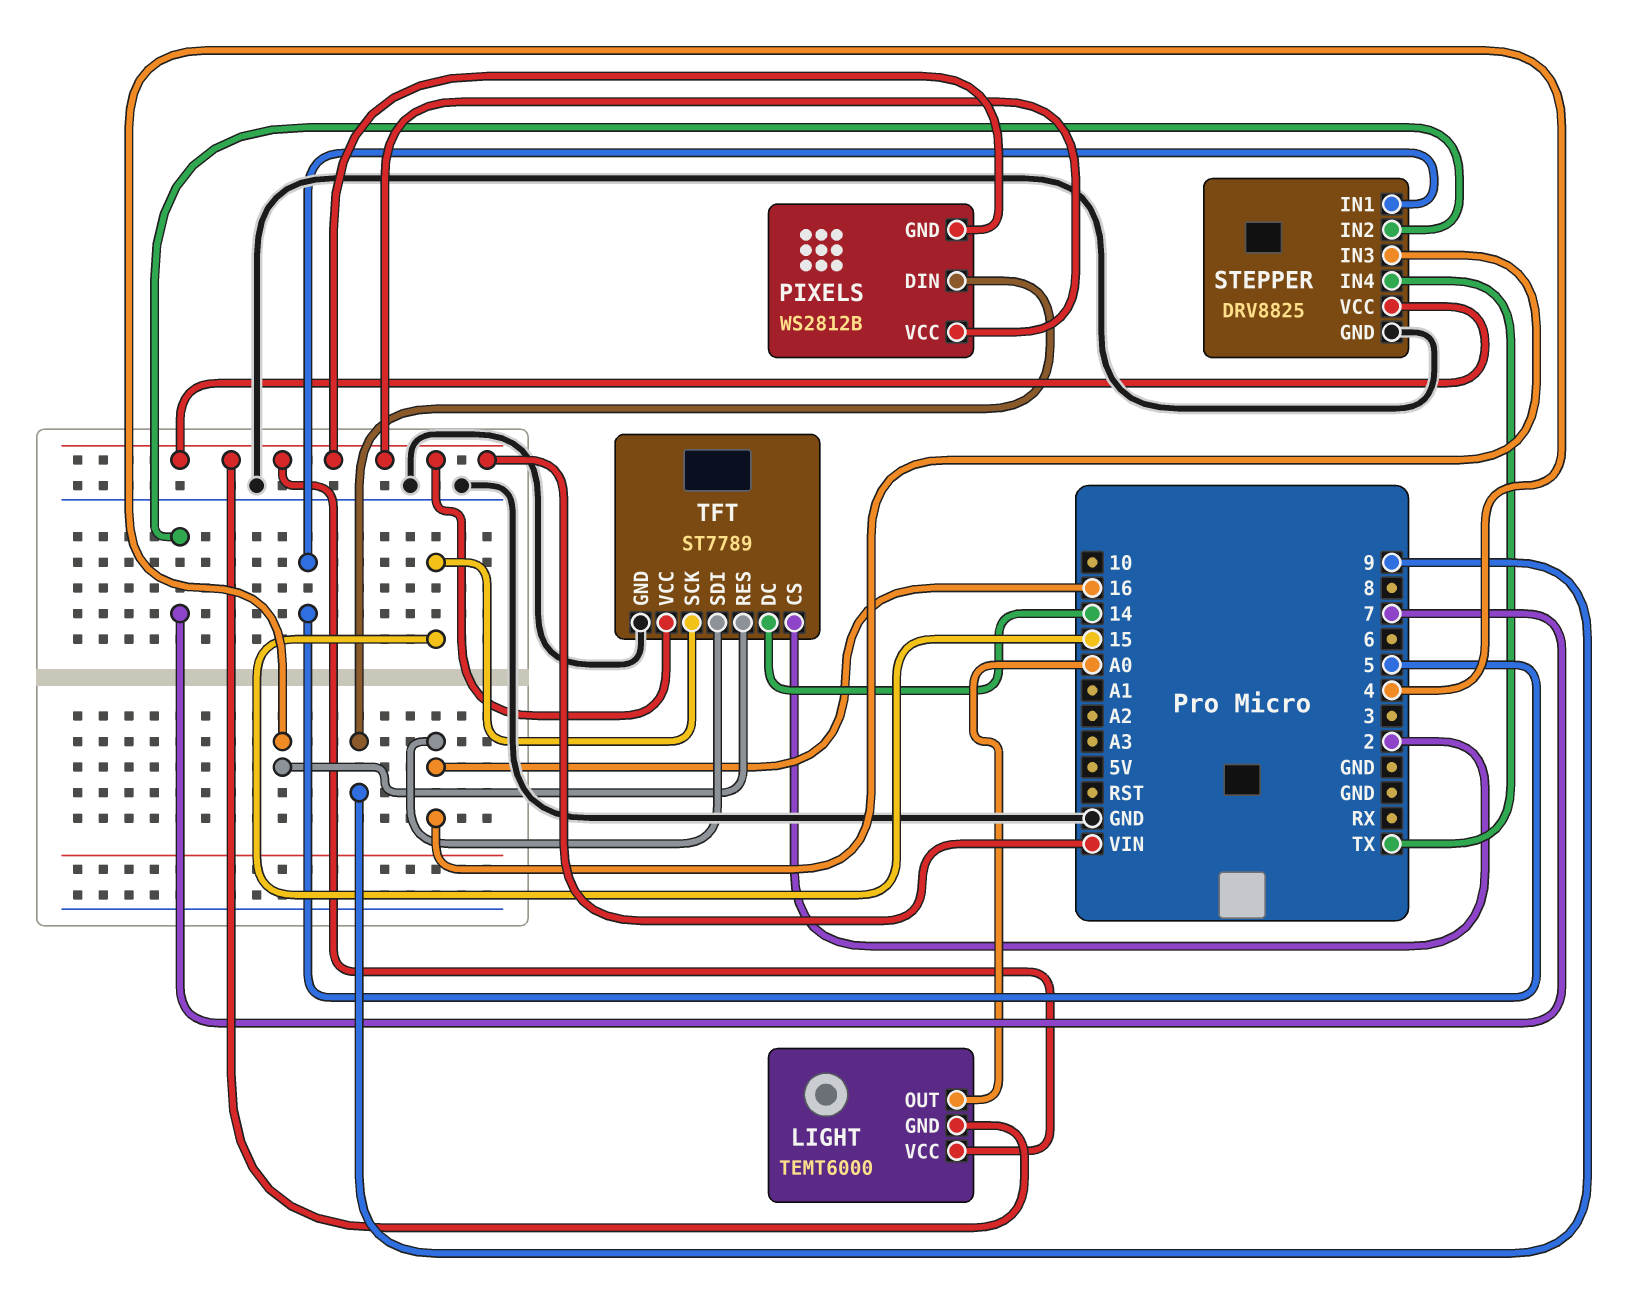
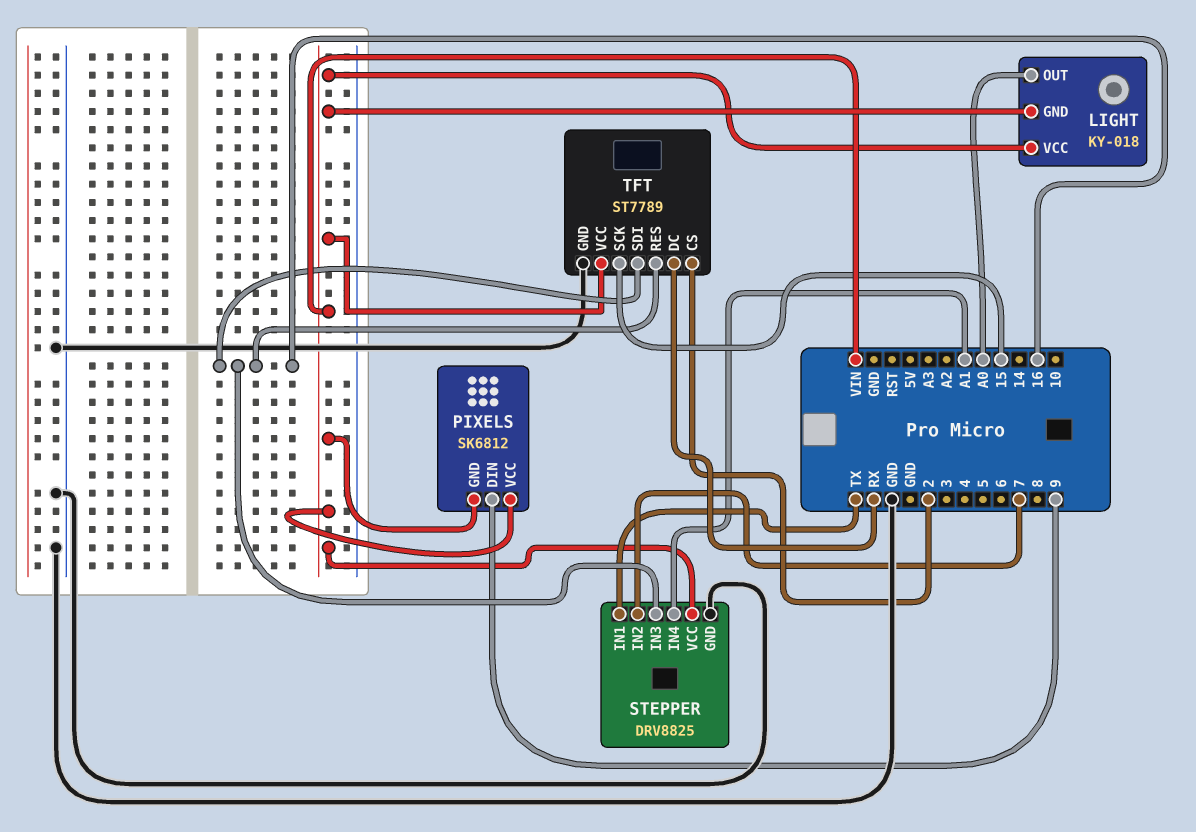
LIGHT: TEMT6000 -> KY-018
PIXELS: WS2812B -> SK6812
STEPPER pin IN1: 5 -> TX
STEPPER pin IN4: TX -> A1
TFT pin DC: 14 -> RX
TFT pin RES: 4 -> 16

